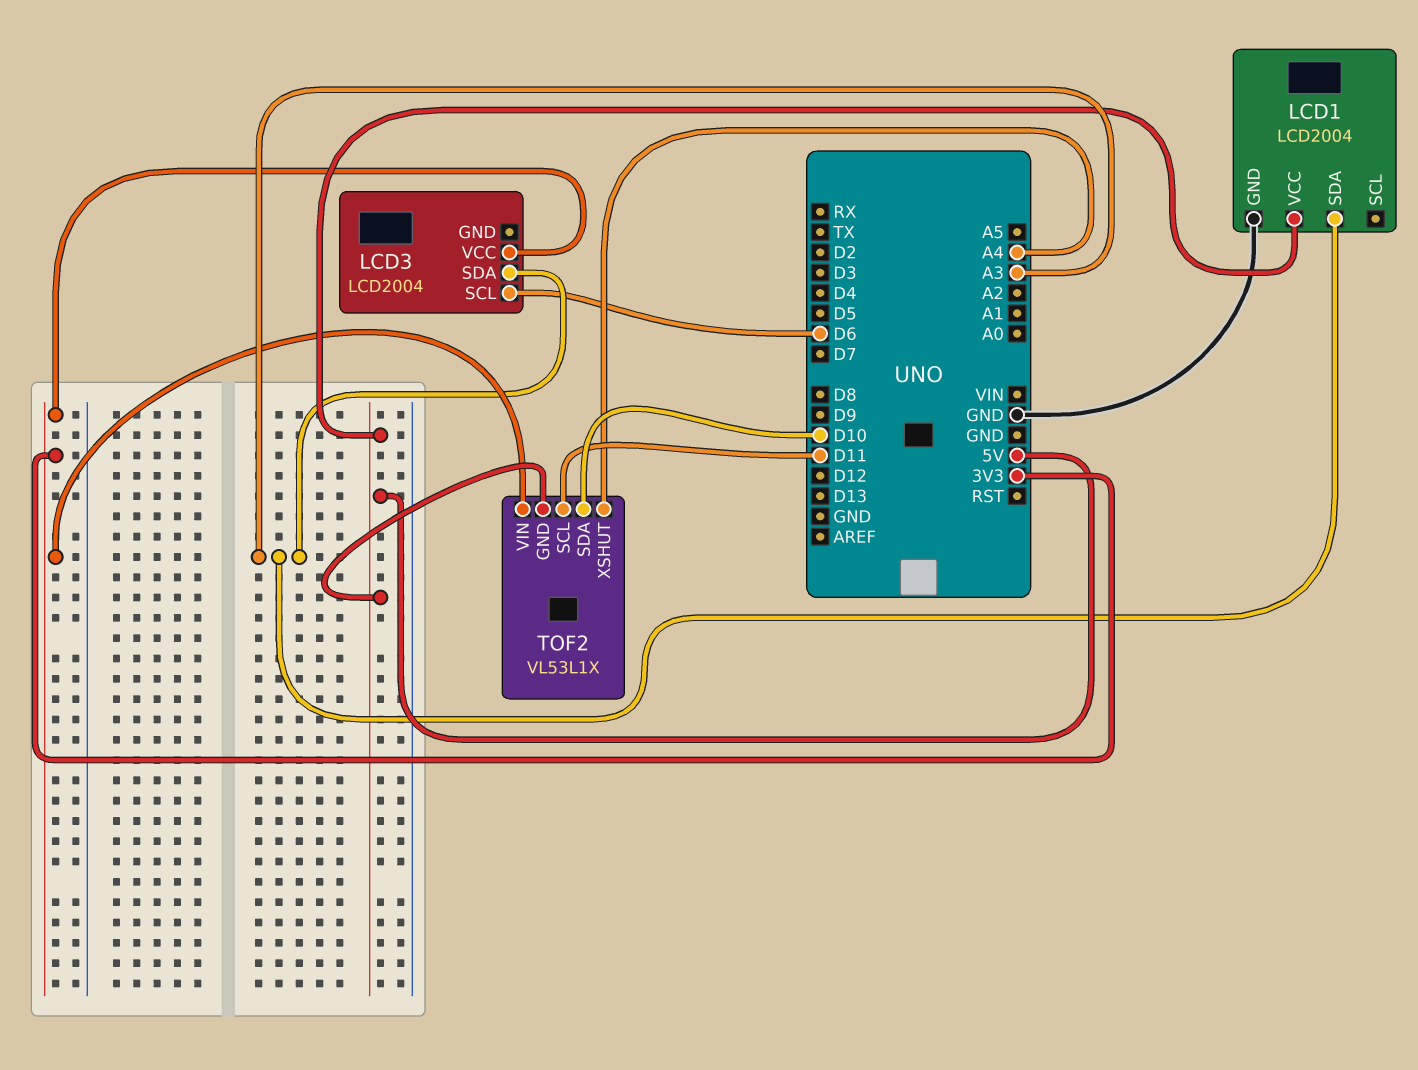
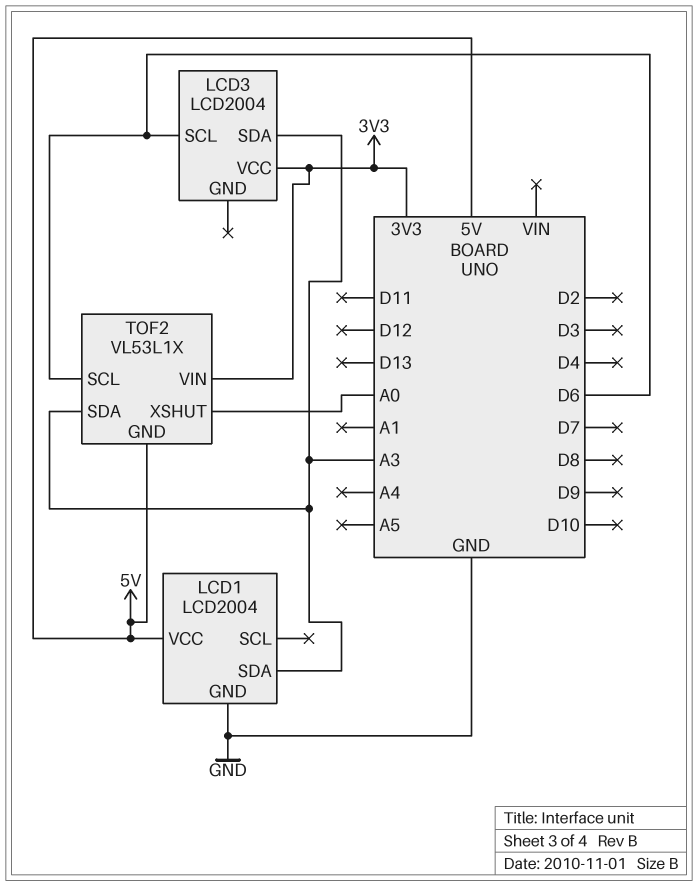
TOF2 pin SCL: D11 -> D6
TOF2 pin SDA: D10 -> A3
TOF2 pin XSHUT: A4 -> A0

